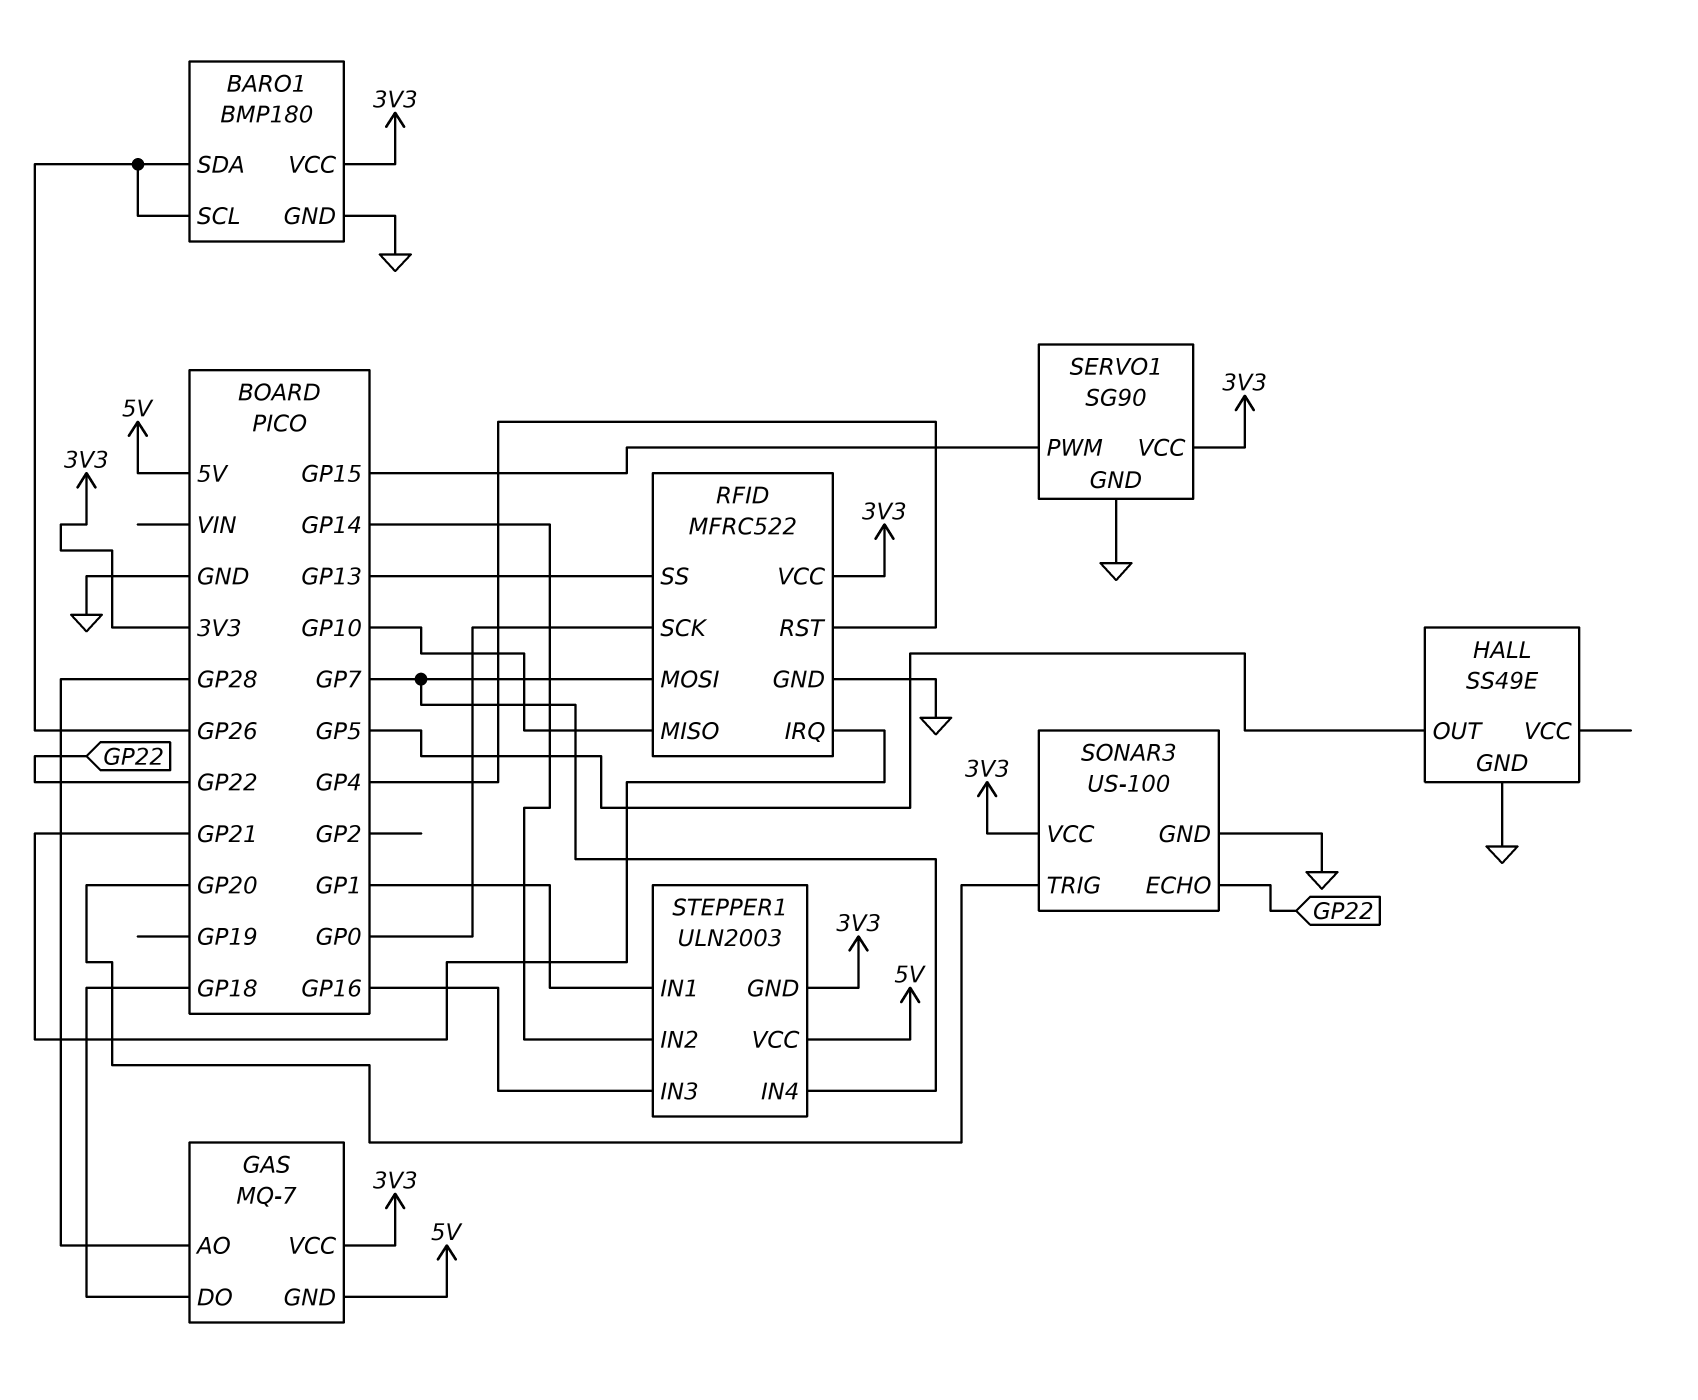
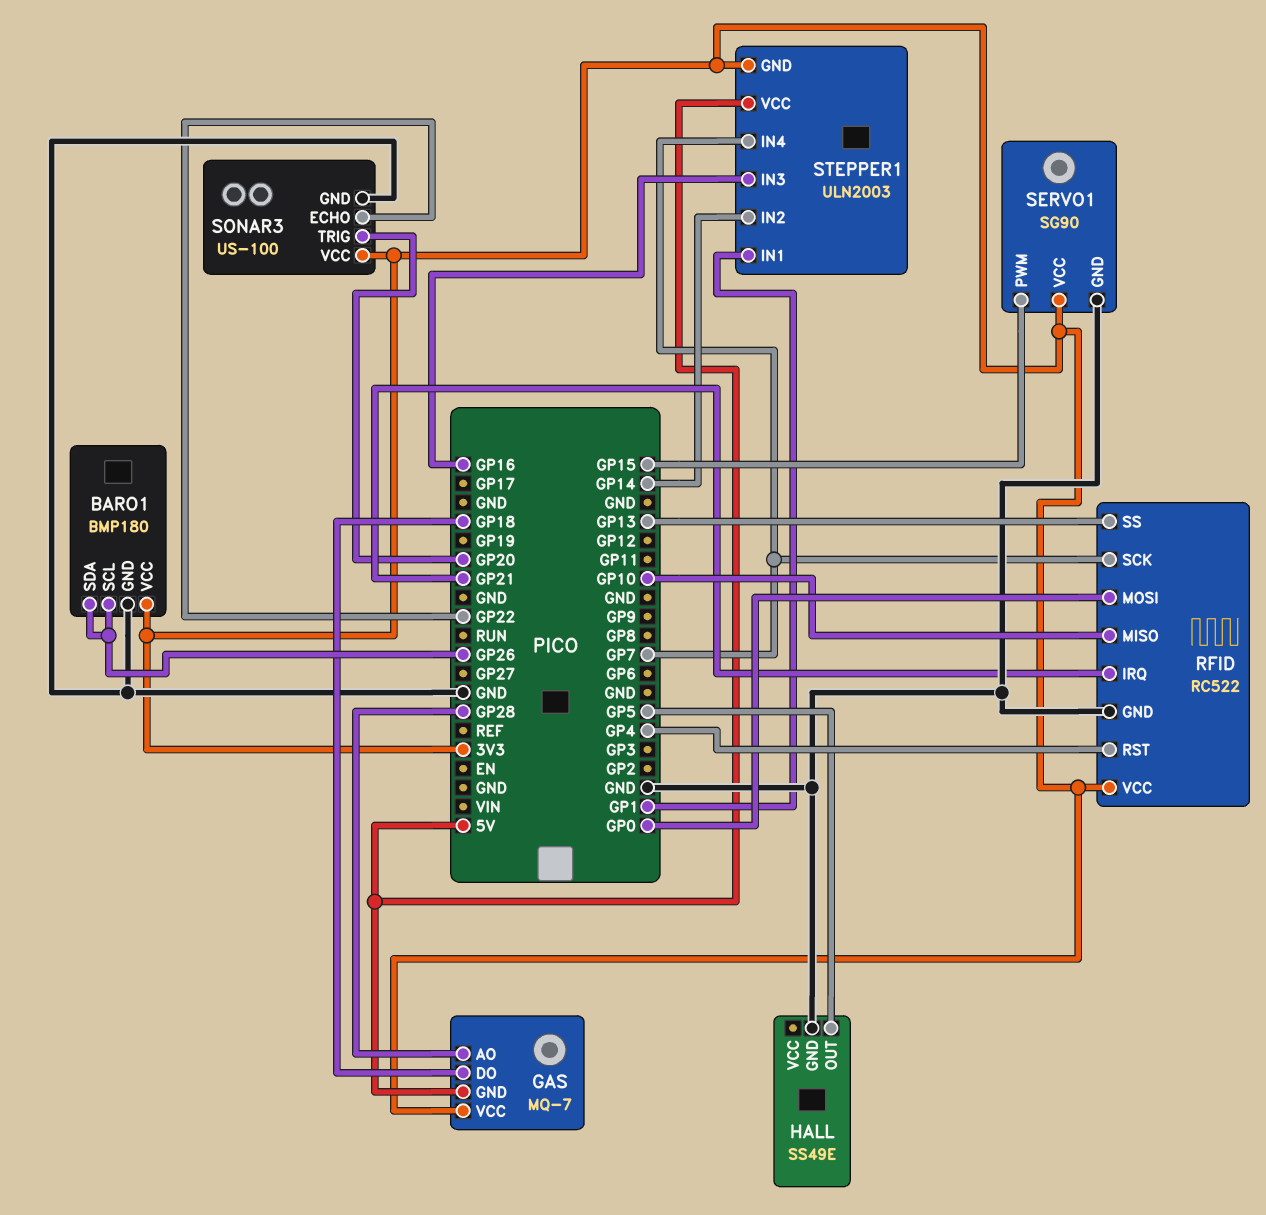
RFID: MFRC522 -> RC522
RFID pin MOSI: GP7 -> GP0
RFID pin SCK: GP0 -> GP7

